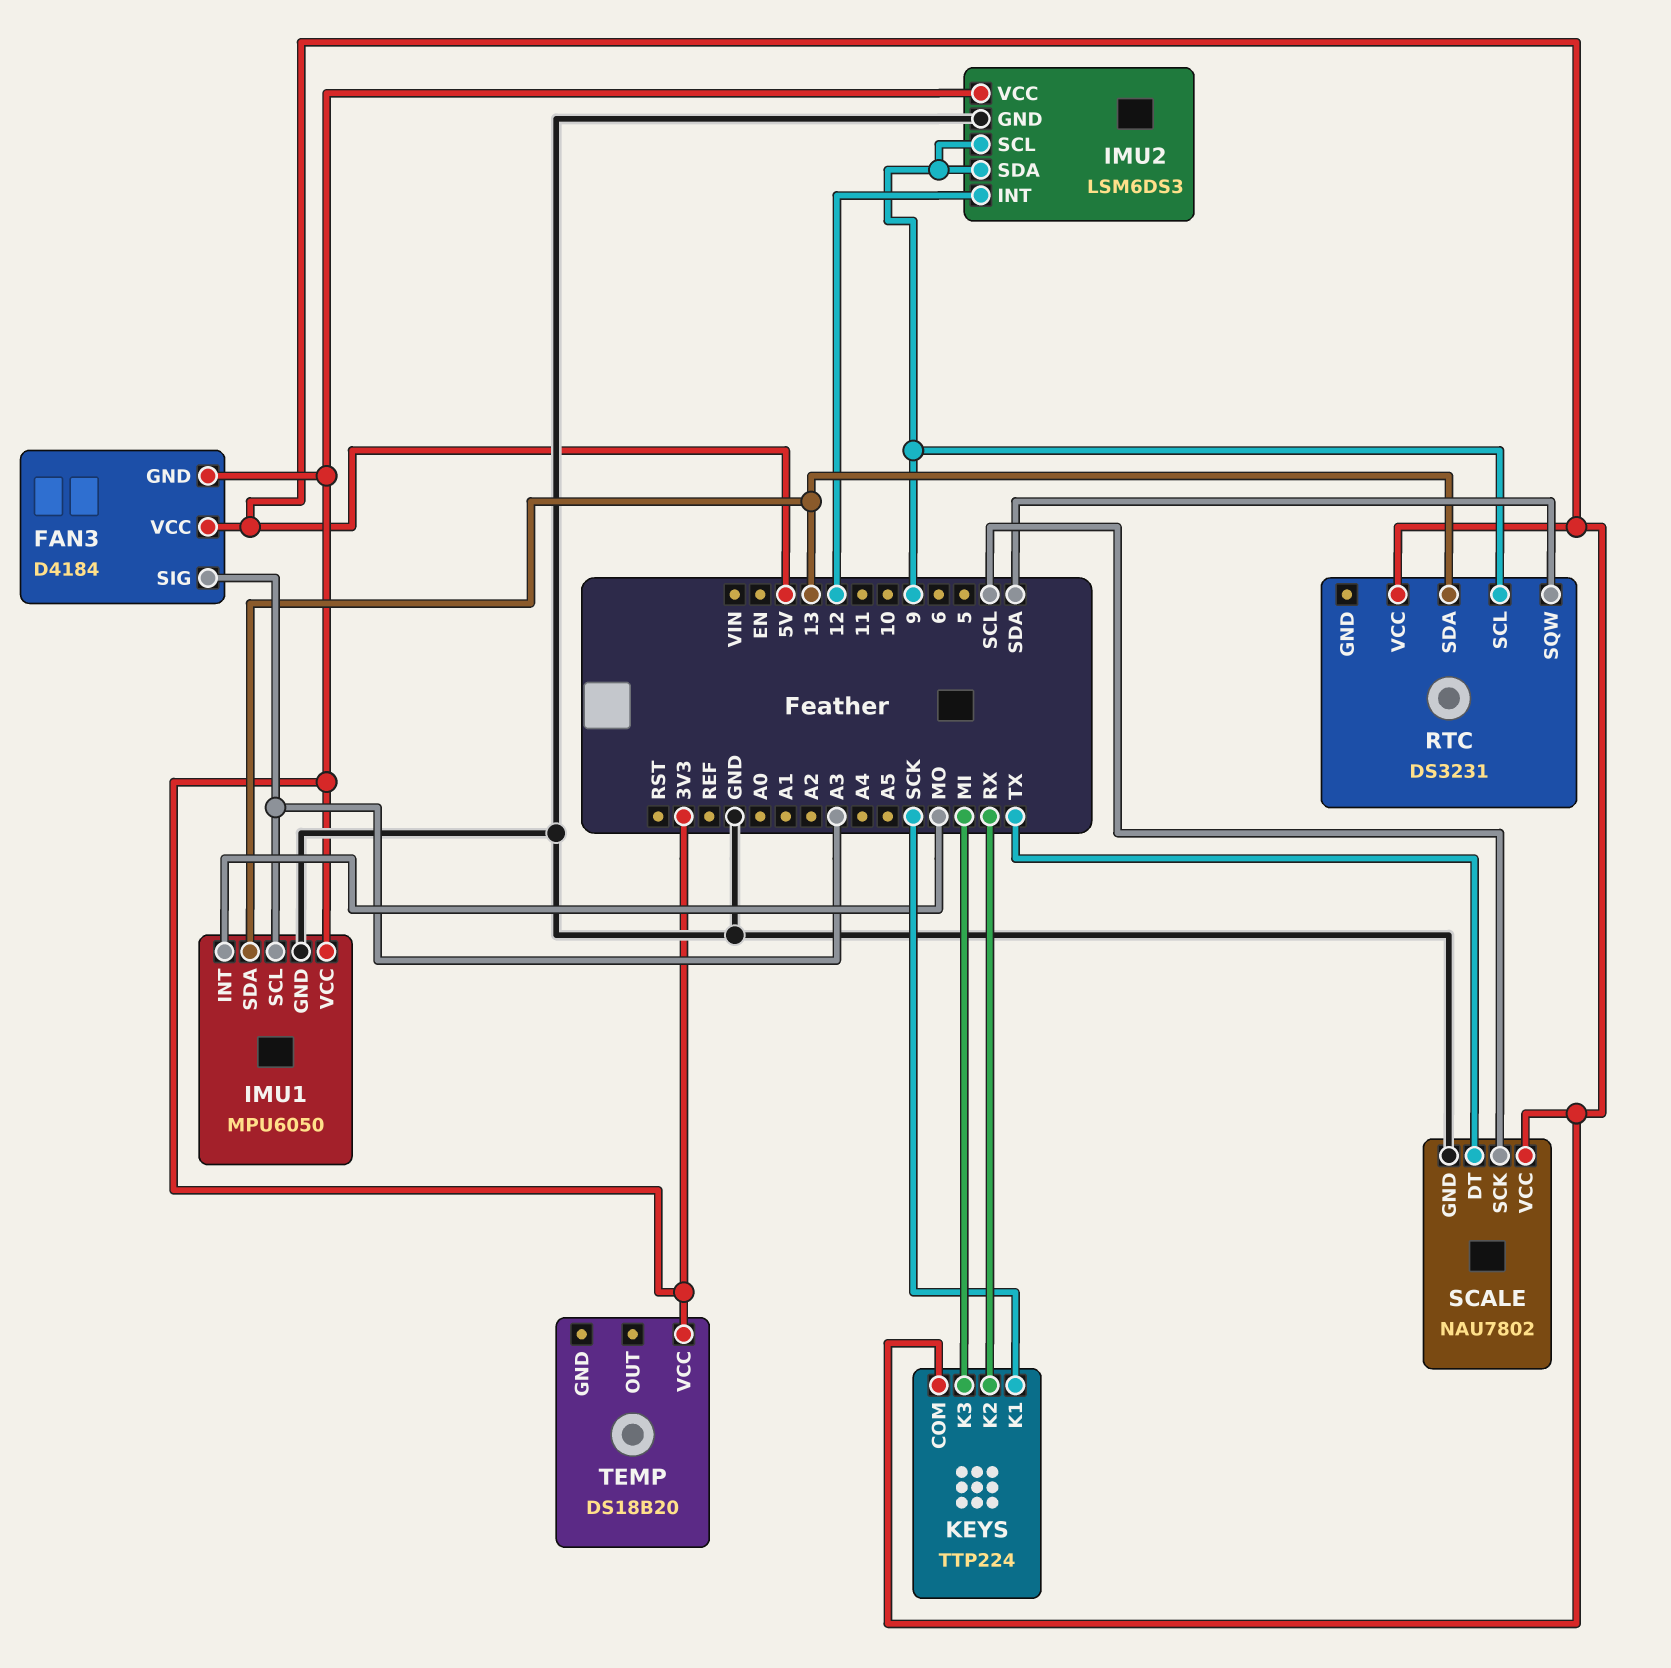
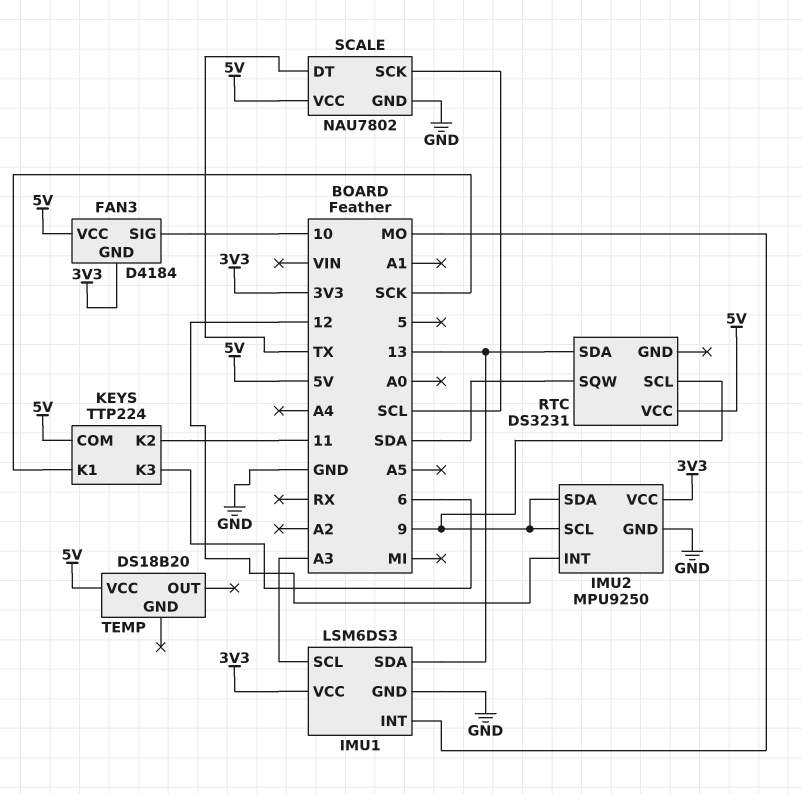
FAN3 pin SIG: A3 -> 10
IMU1: MPU6050 -> LSM6DS3
IMU2: LSM6DS3 -> MPU9250
KEYS pin K2: RX -> 11
KEYS pin K3: MI -> 6
TEMP pin VCC: 3V3 -> 5V

